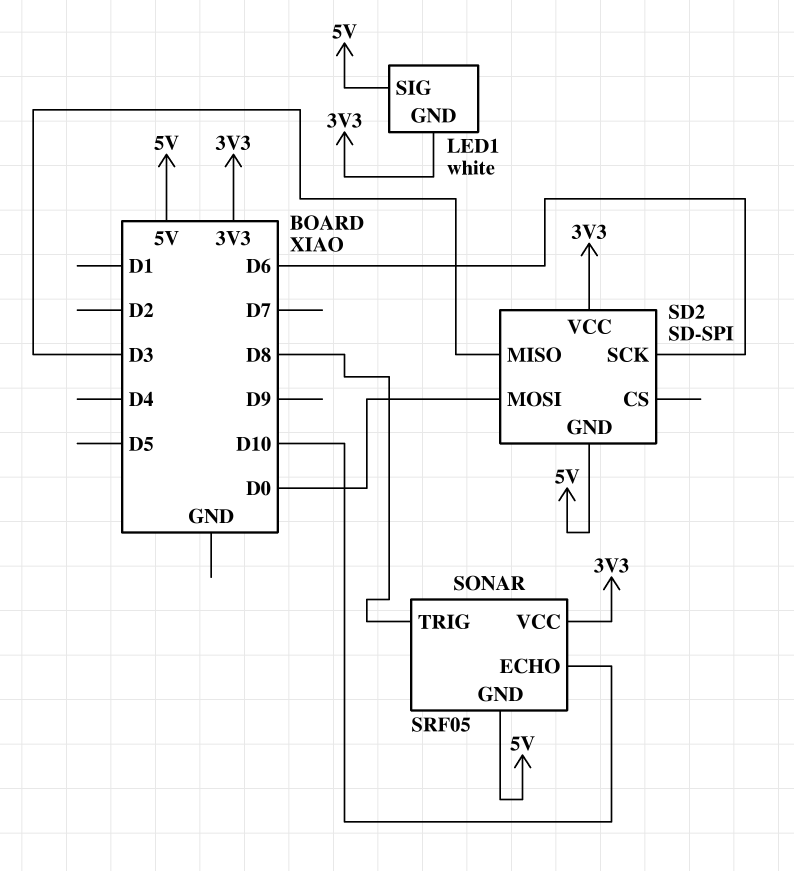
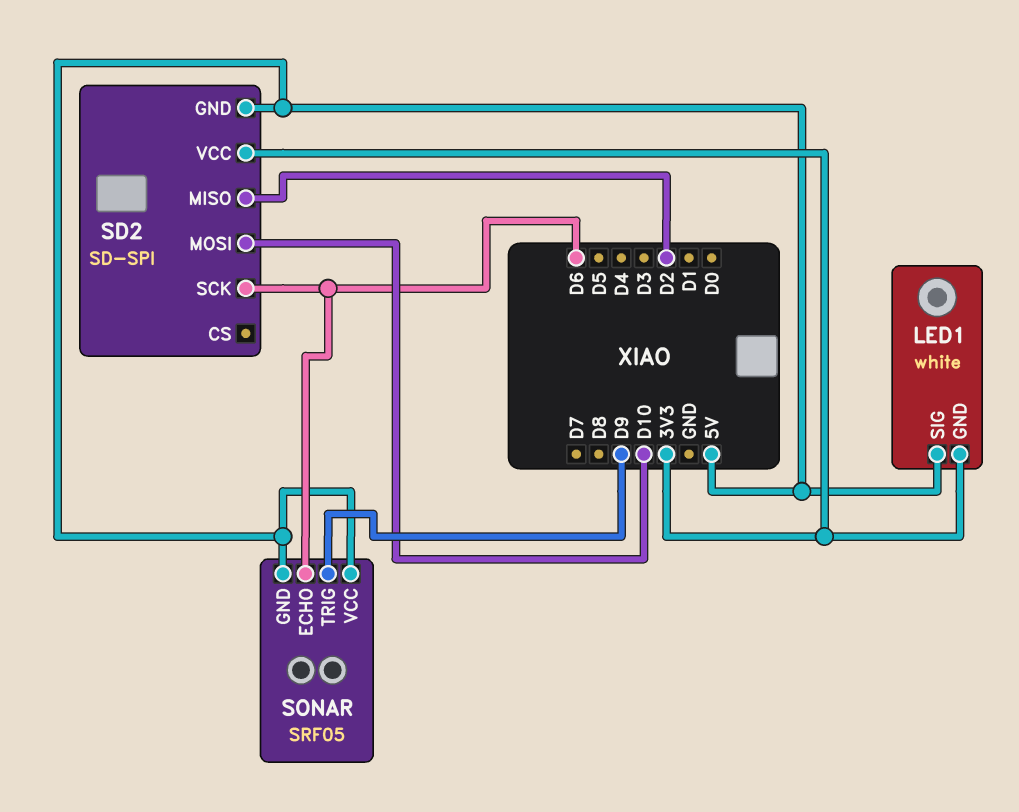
SD2 pin MISO: D3 -> D2
SD2 pin MOSI: D0 -> D10
SONAR pin ECHO: D10 -> D6
SONAR pin TRIG: D8 -> D9
SONAR pin VCC: 3V3 -> 5V

